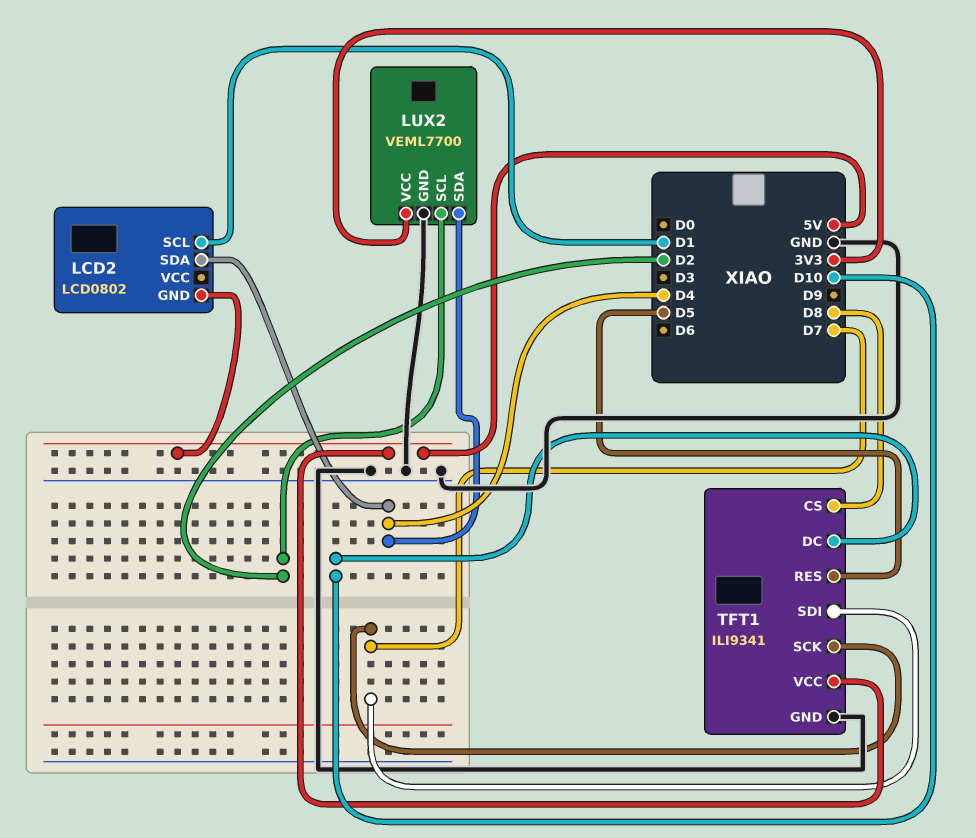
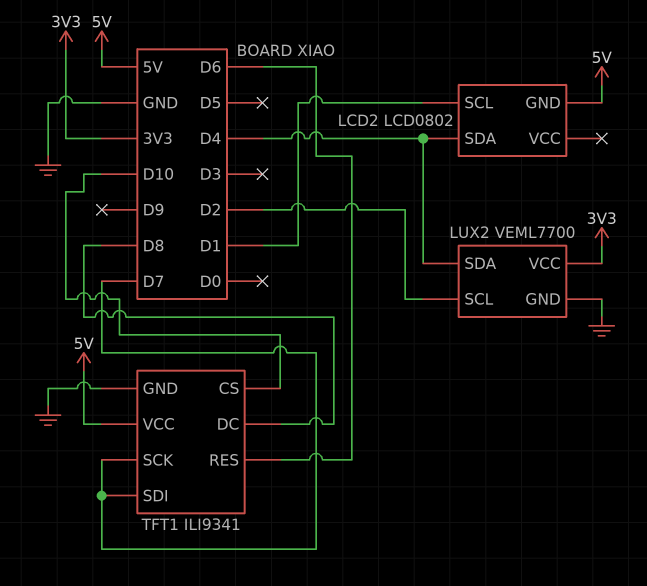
TFT1 pin CS: D8 -> D10
TFT1 pin DC: D10 -> D8
TFT1 pin RES: D5 -> D6

